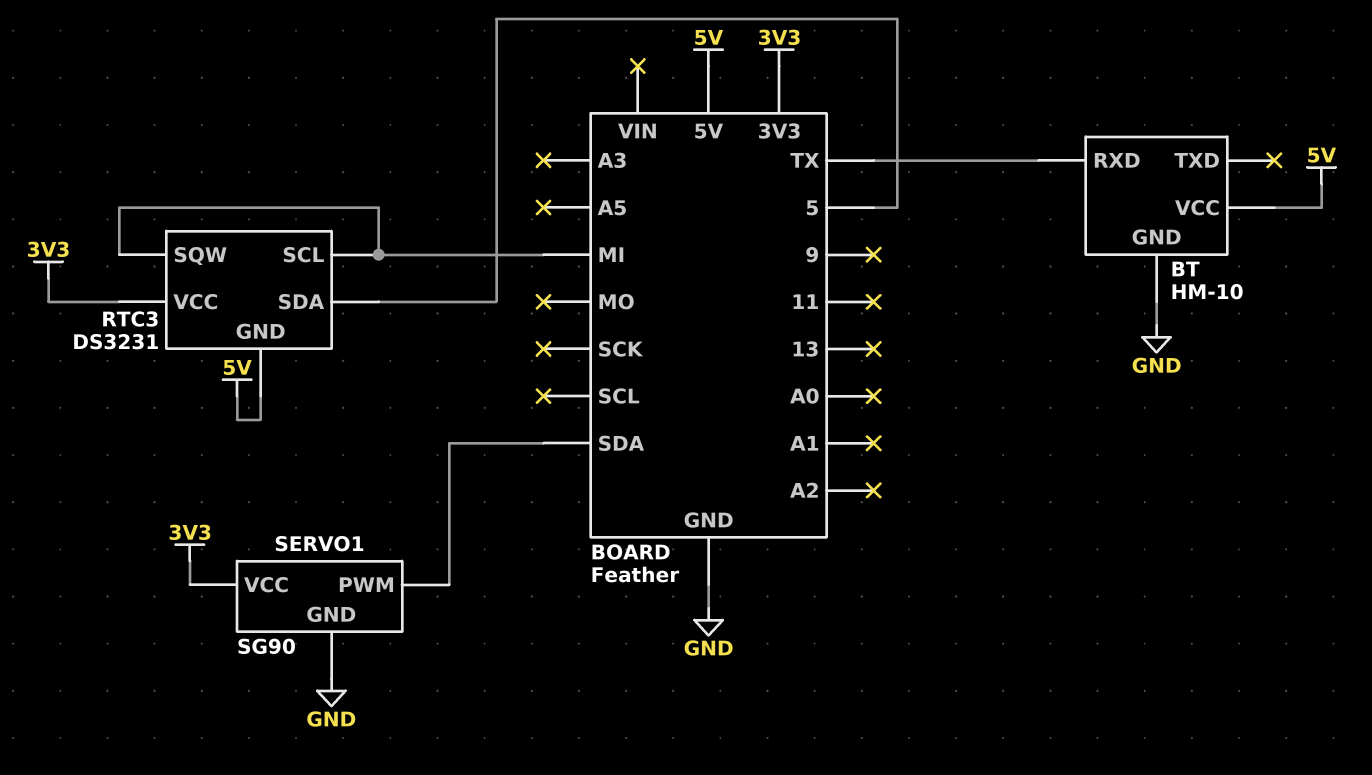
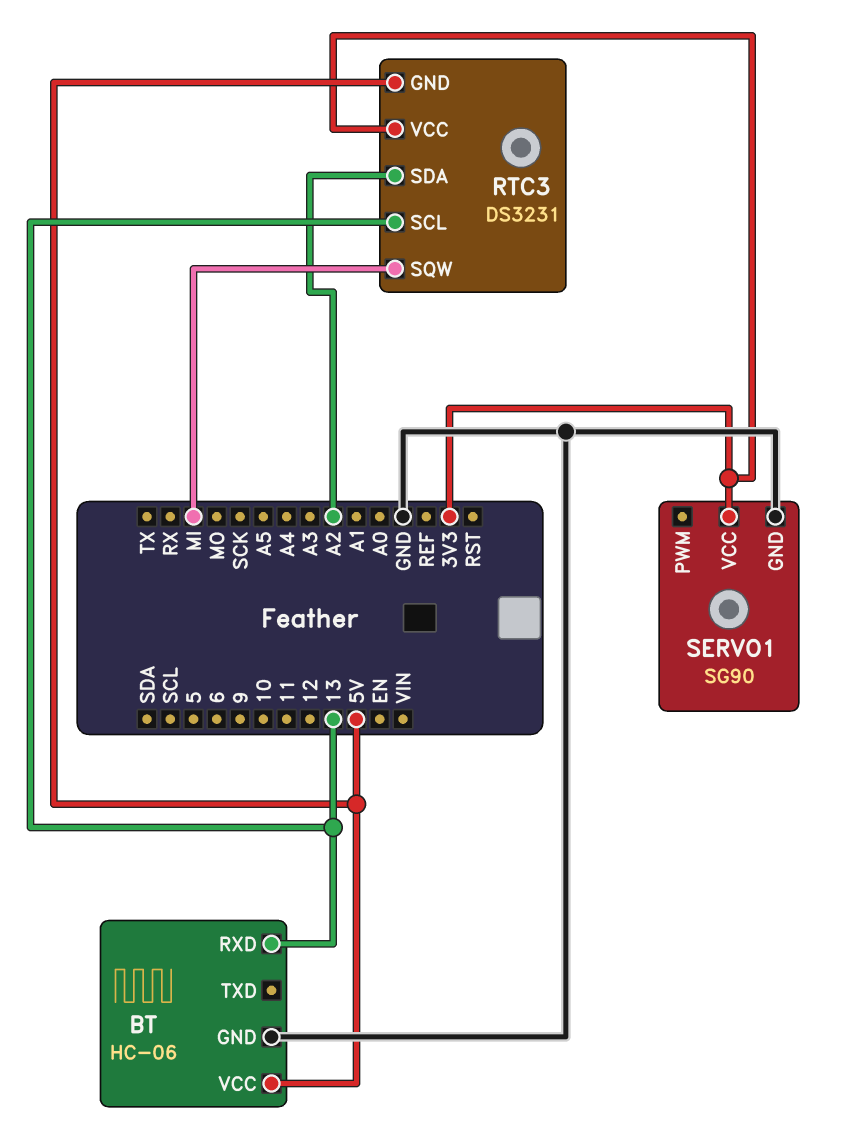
BT: HM-10 -> HC-06
BT pin RXD: TX -> 13
RTC3 pin SCL: MI -> 13
RTC3 pin SDA: 5 -> A2
SERVO1 pin PWM: SDA -> none

